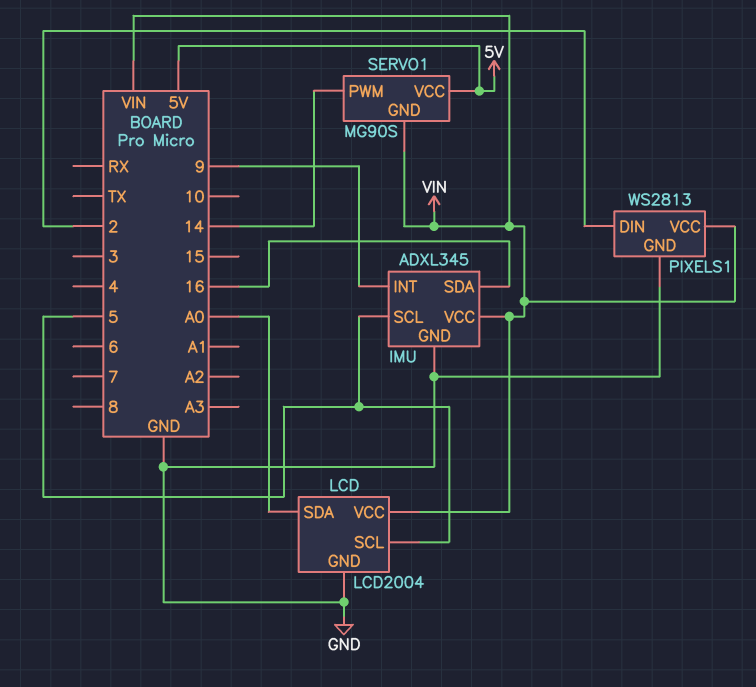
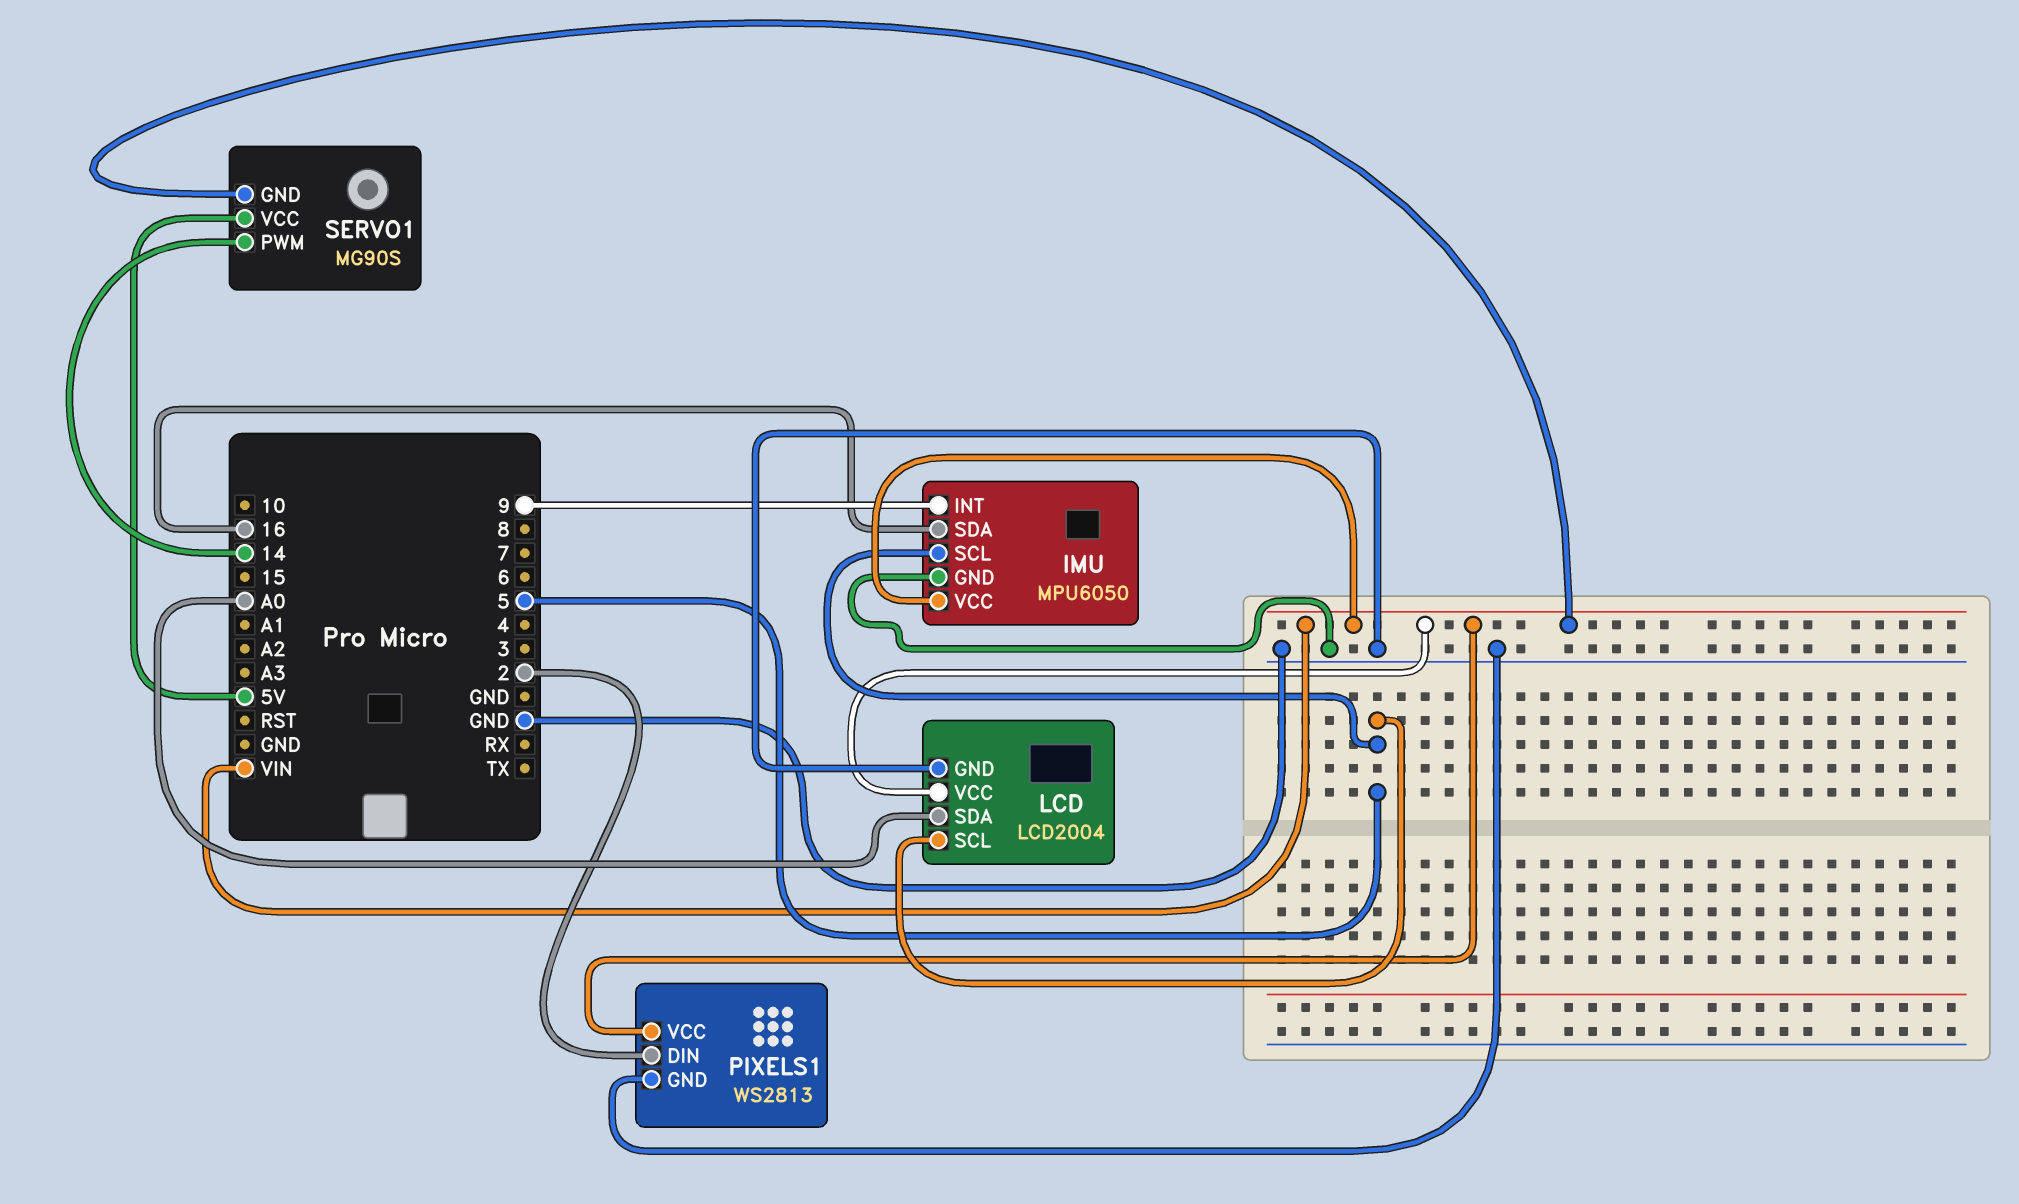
IMU: ADXL345 -> MPU6050

